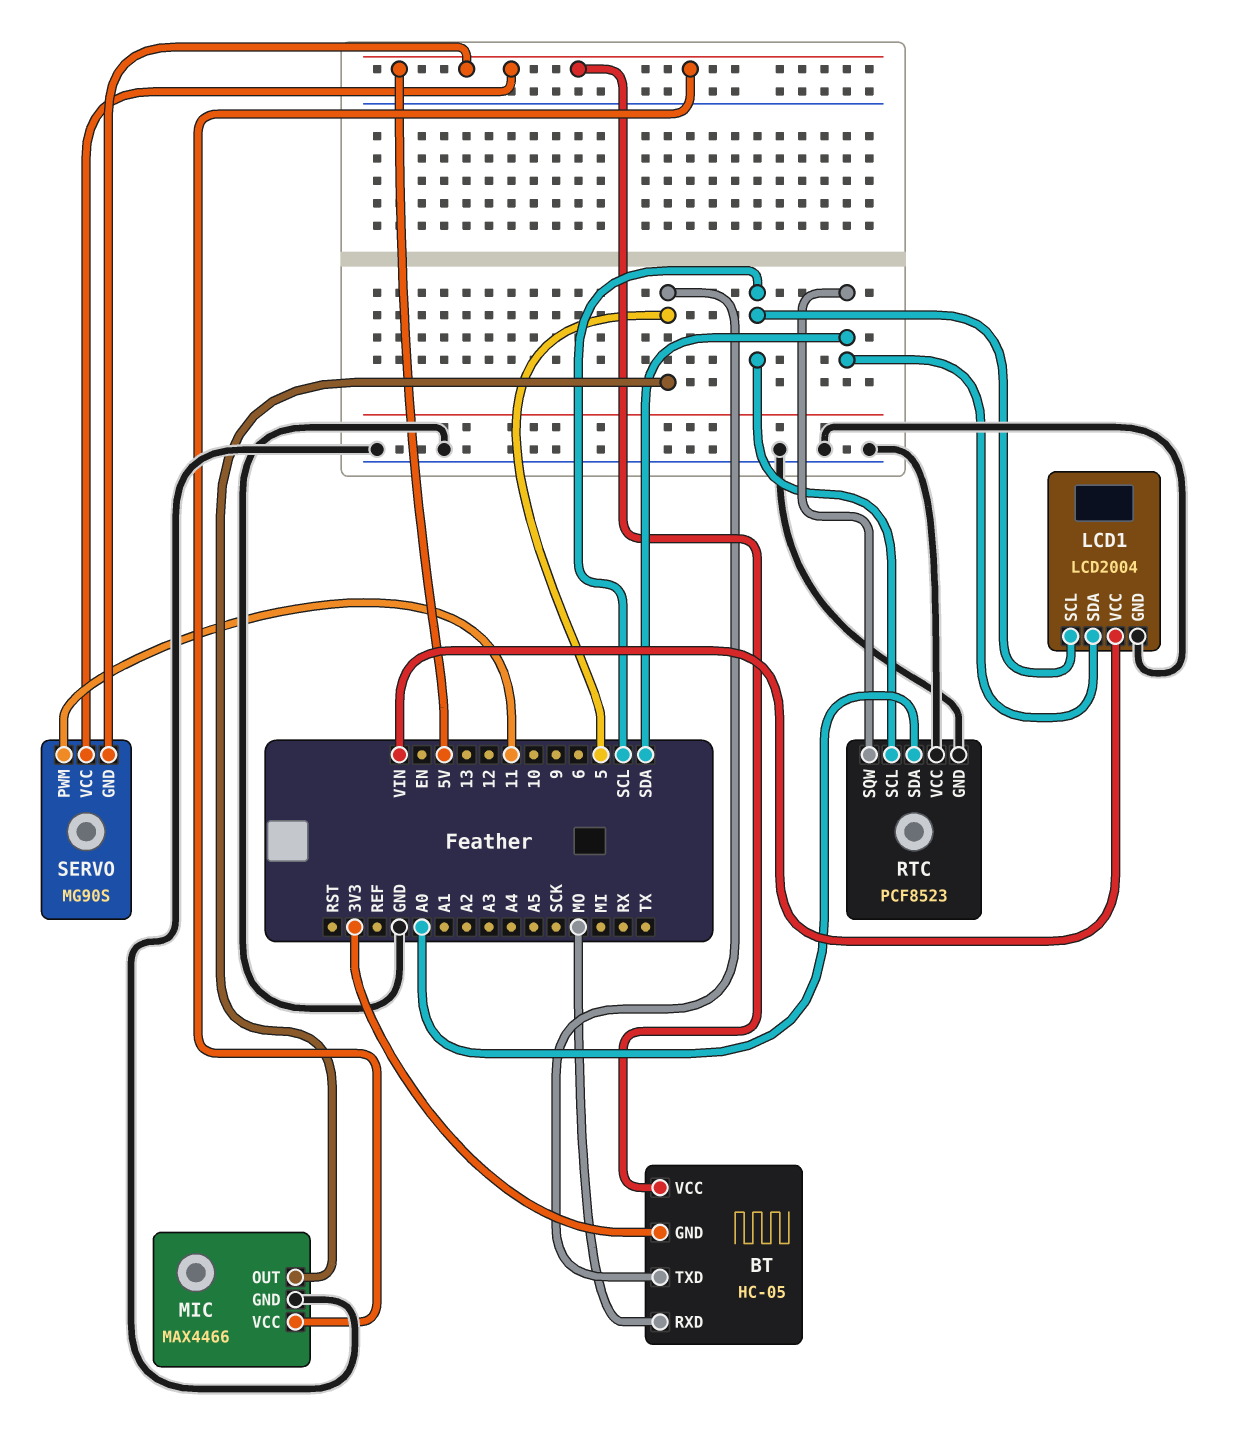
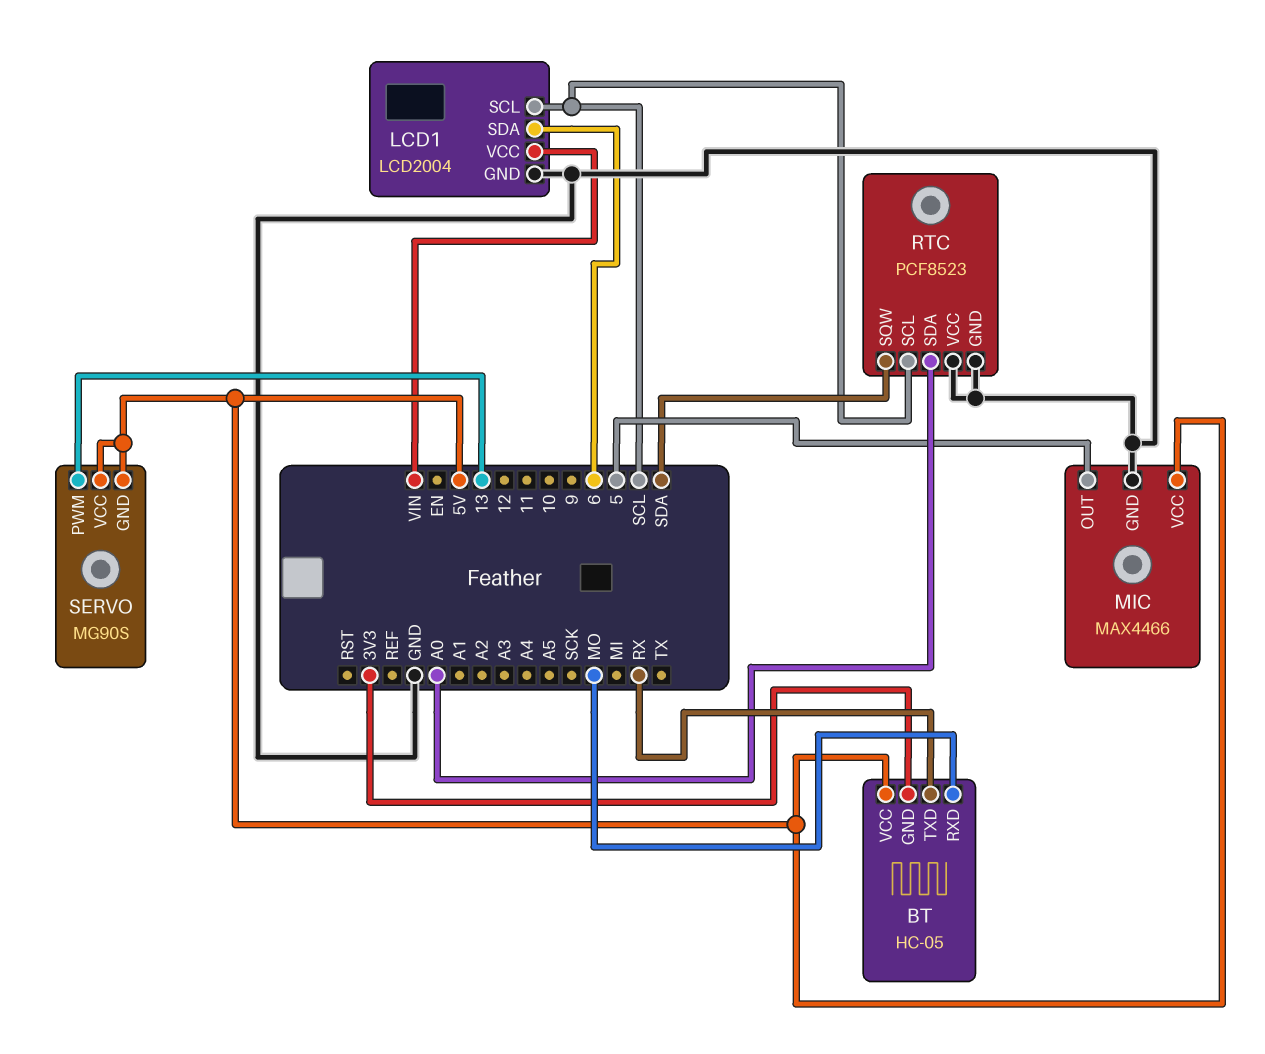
BT pin TXD: 5 -> RX
LCD1 pin SDA: SDA -> 6
SERVO pin PWM: 11 -> 13

